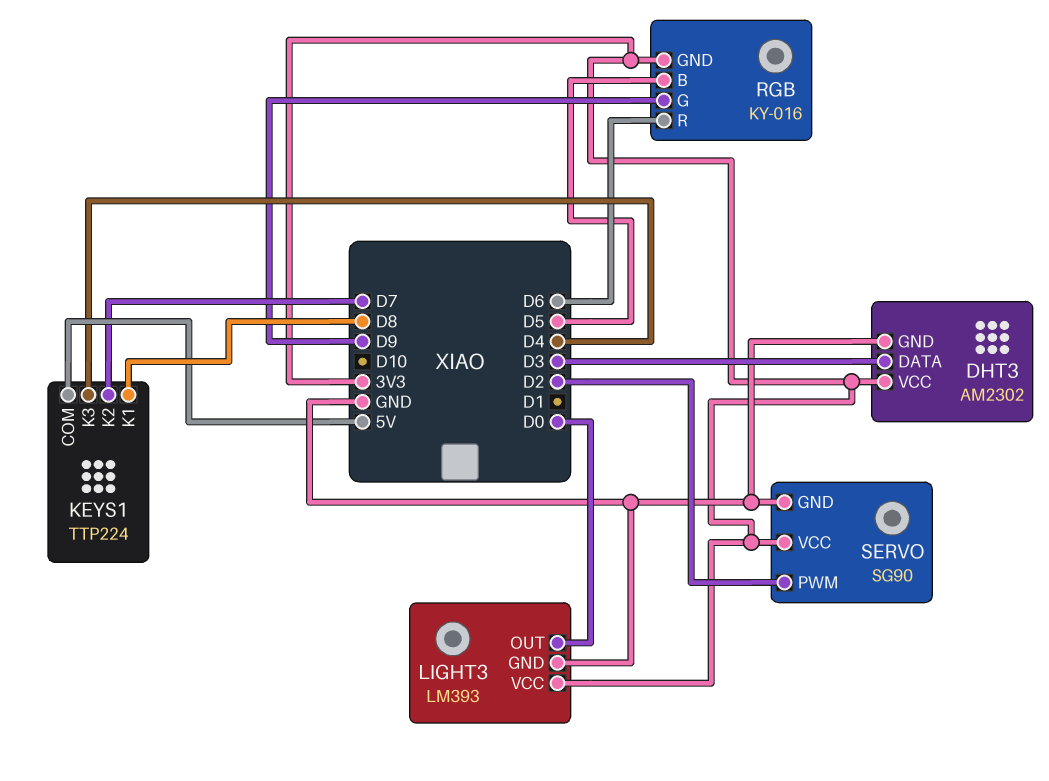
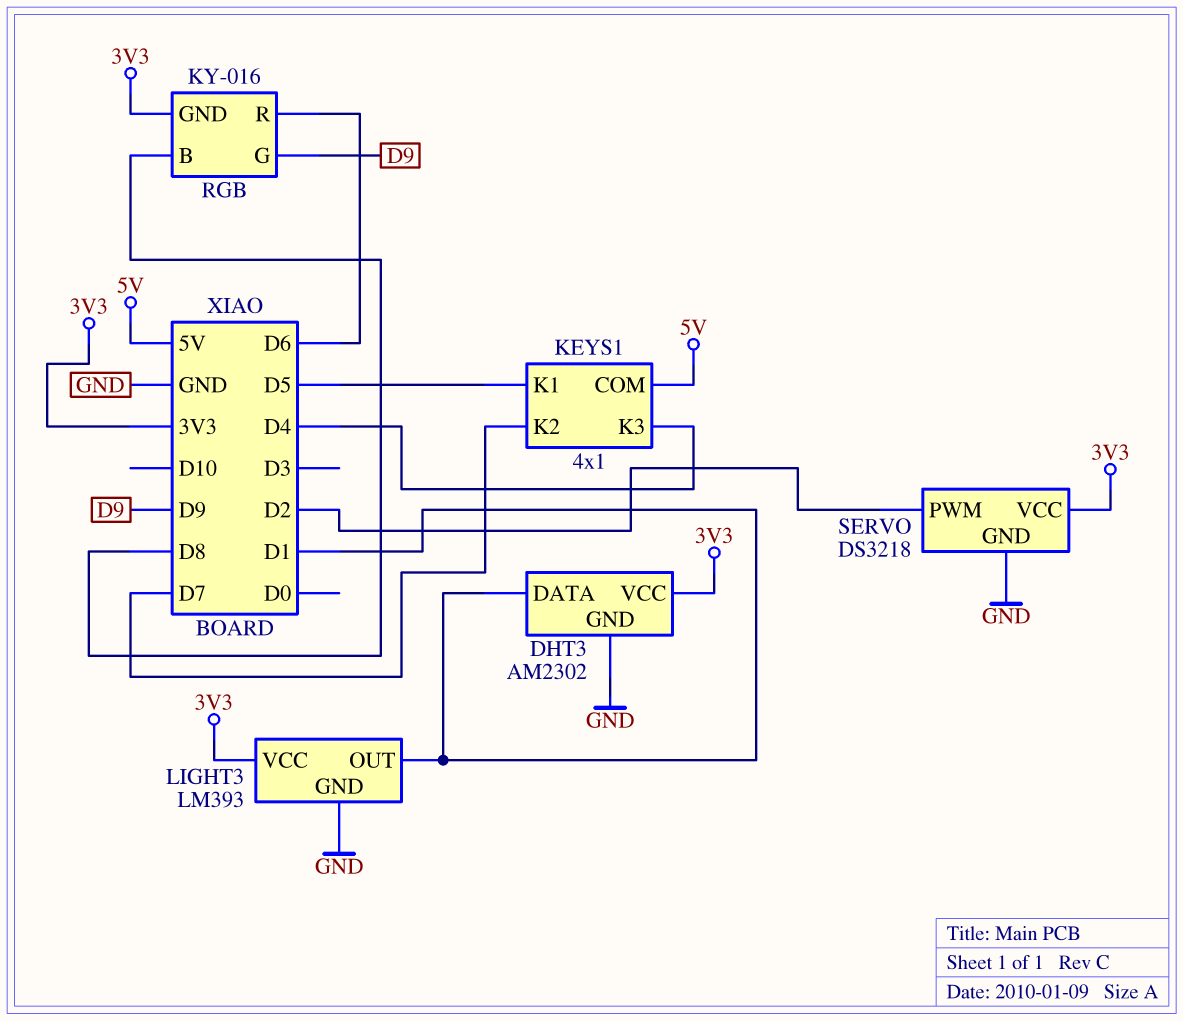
DHT3 pin DATA: D3 -> D1
KEYS1: TTP224 -> 4x1
KEYS1 pin K1: D8 -> D5
LIGHT3 pin OUT: D0 -> D1
RGB pin B: D5 -> D8
SERVO: SG90 -> DS3218

